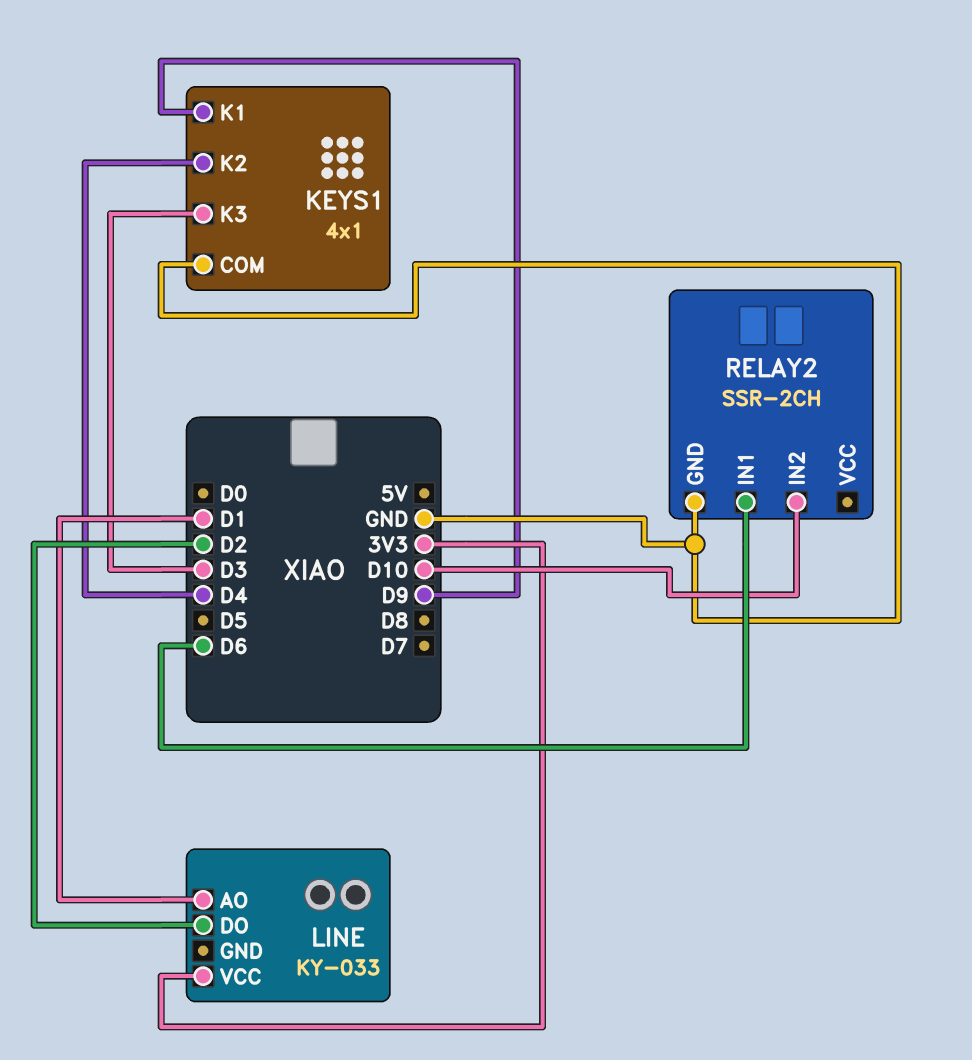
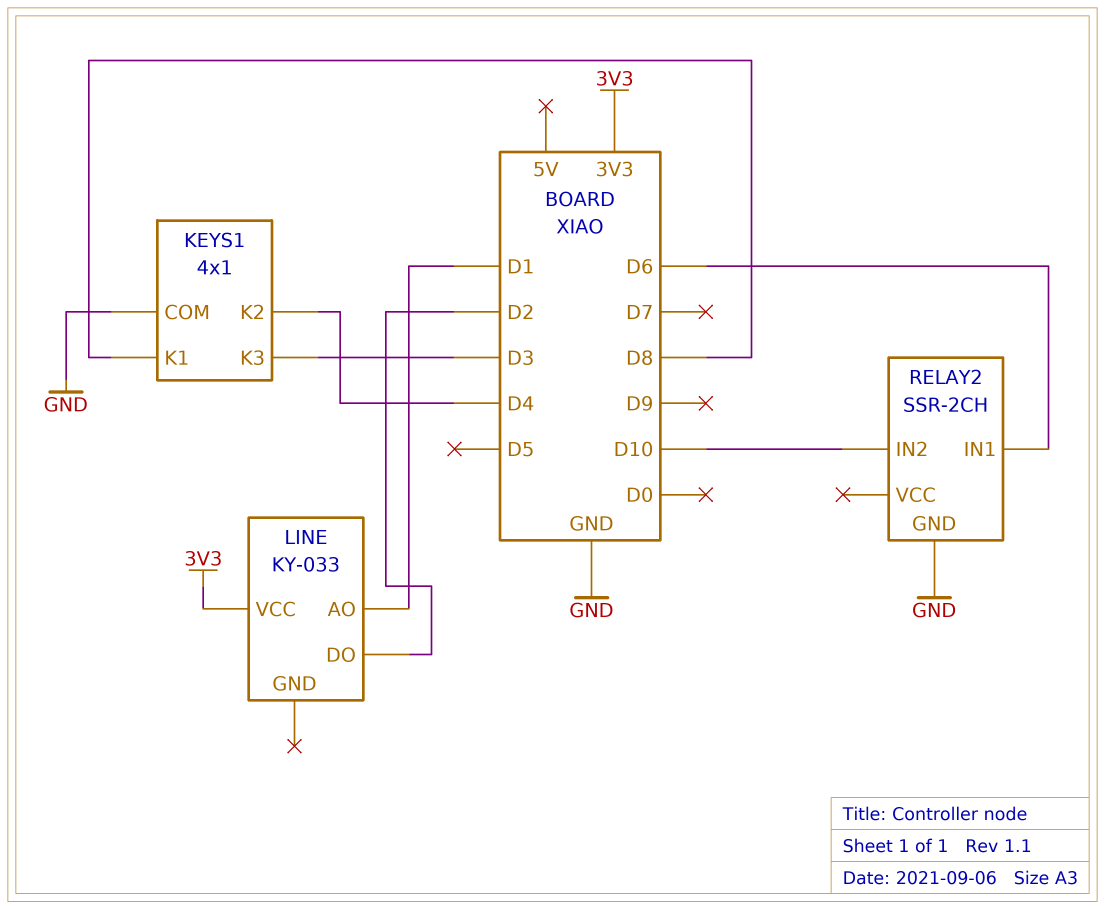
KEYS1 pin K1: D9 -> D8

